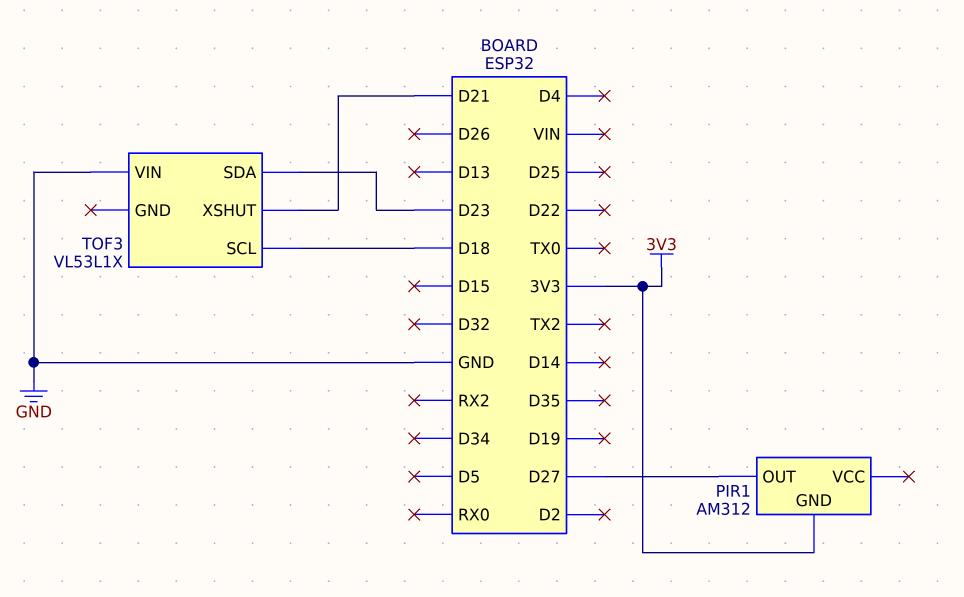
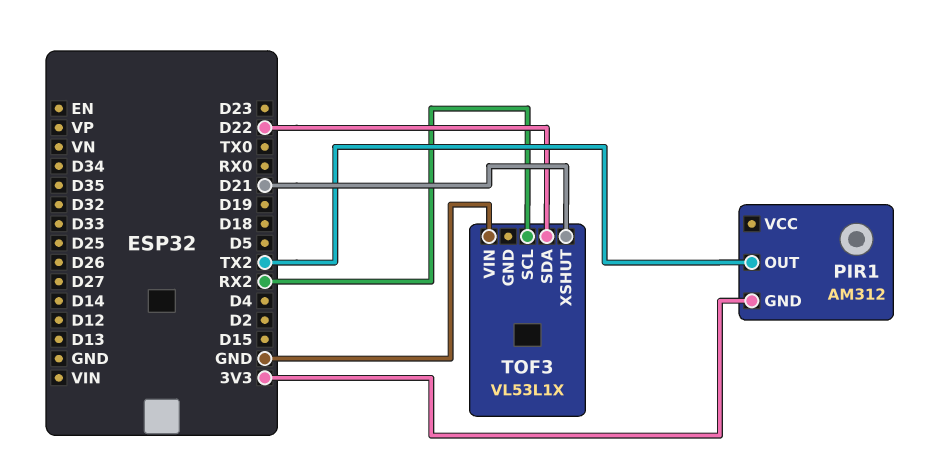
PIR1 pin OUT: D27 -> TX2
TOF3 pin SCL: D18 -> RX2
TOF3 pin SDA: D23 -> D22

